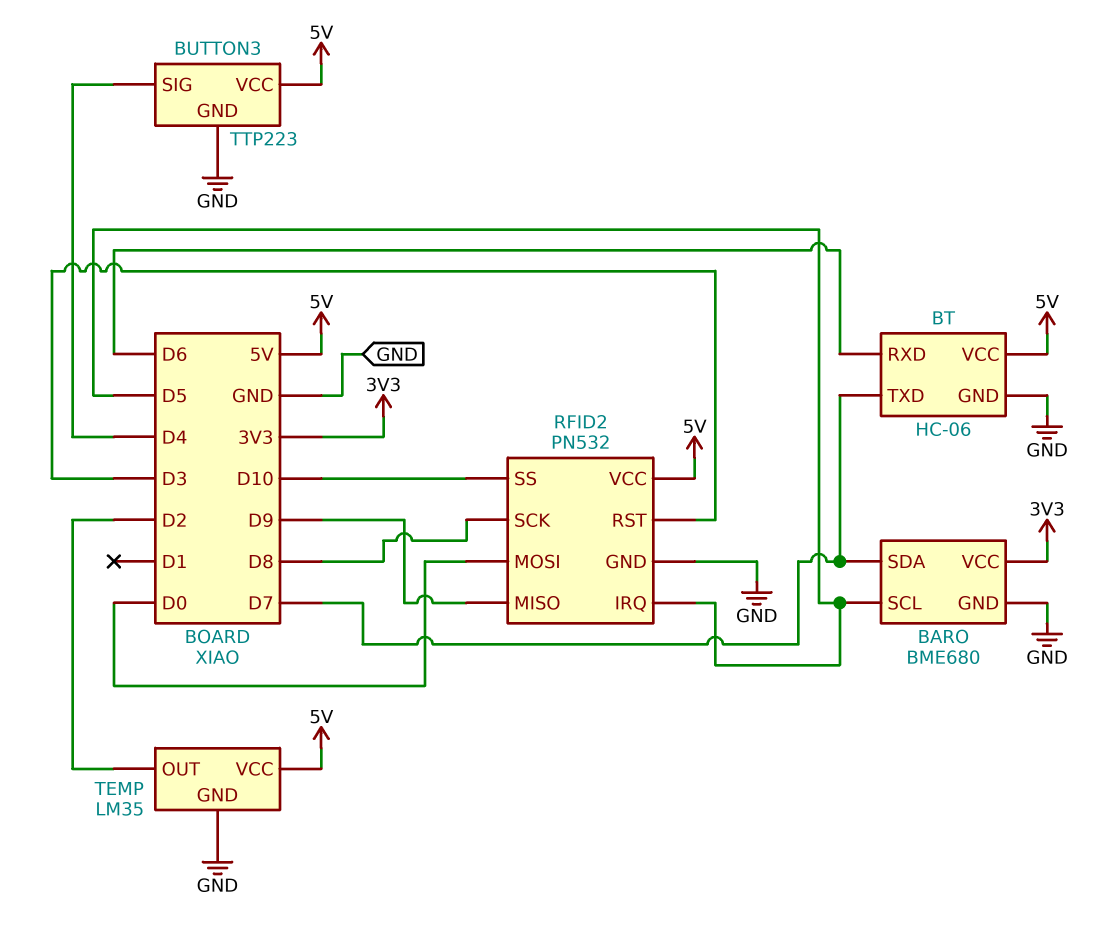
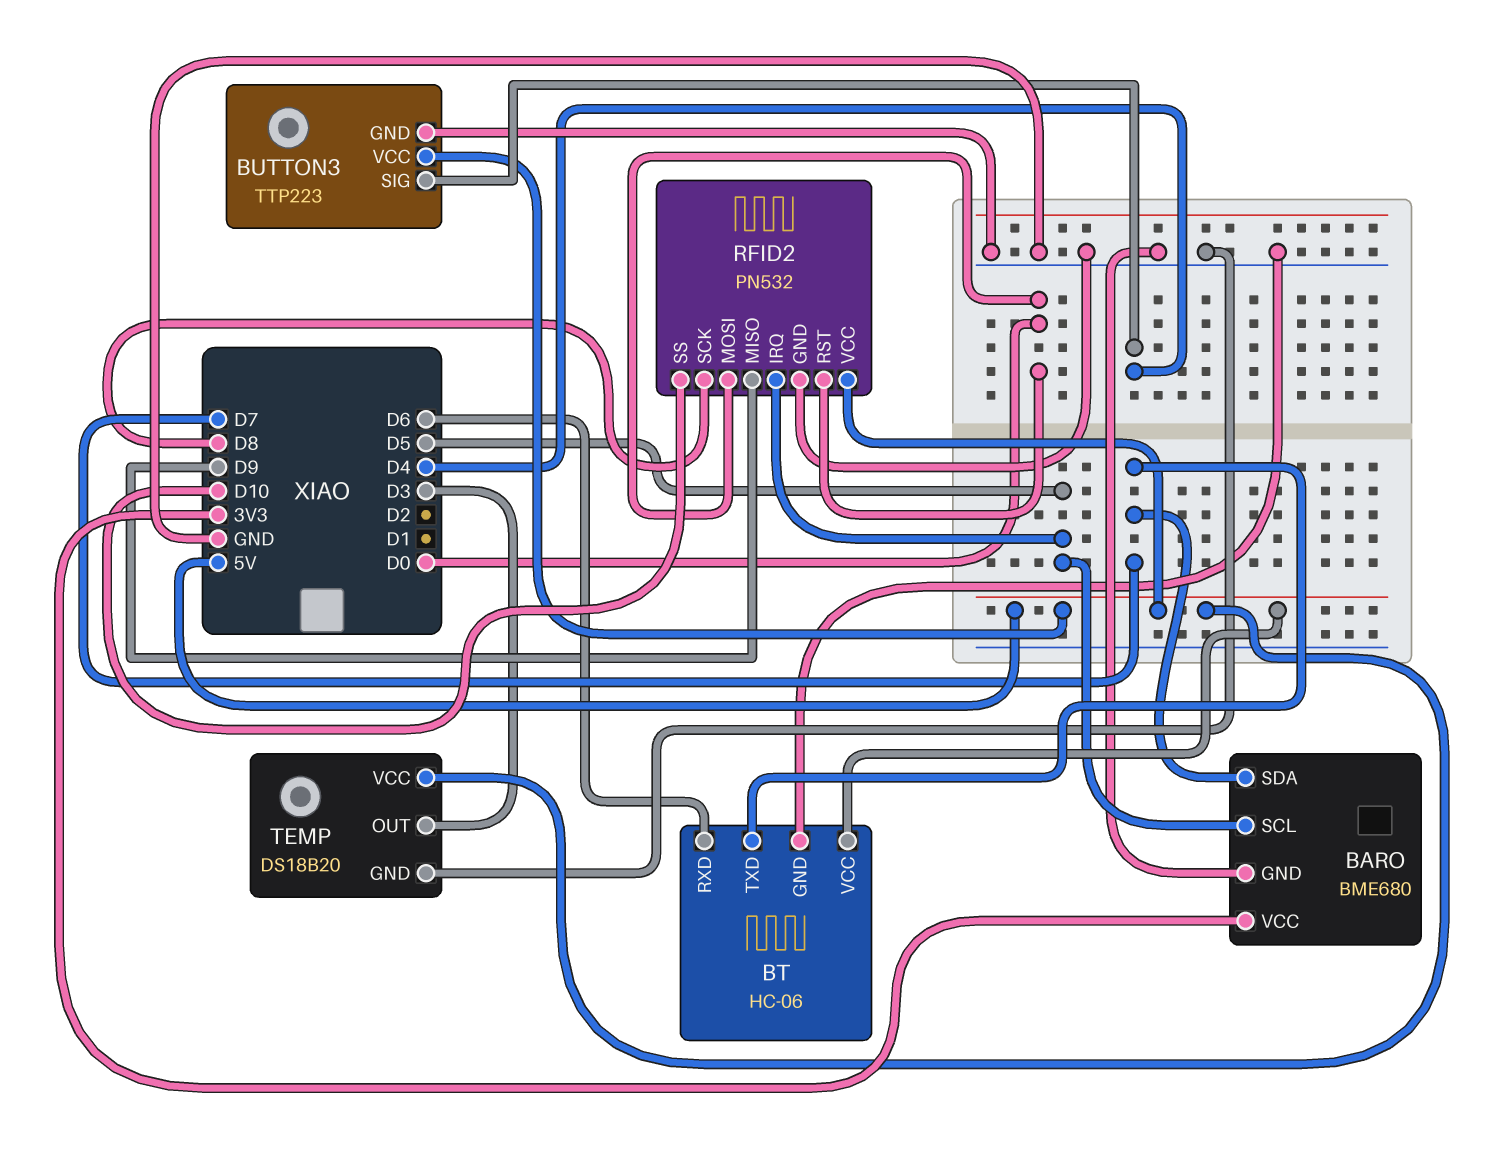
RFID2 pin RST: D3 -> D0
TEMP: LM35 -> DS18B20
TEMP pin OUT: D2 -> D3

